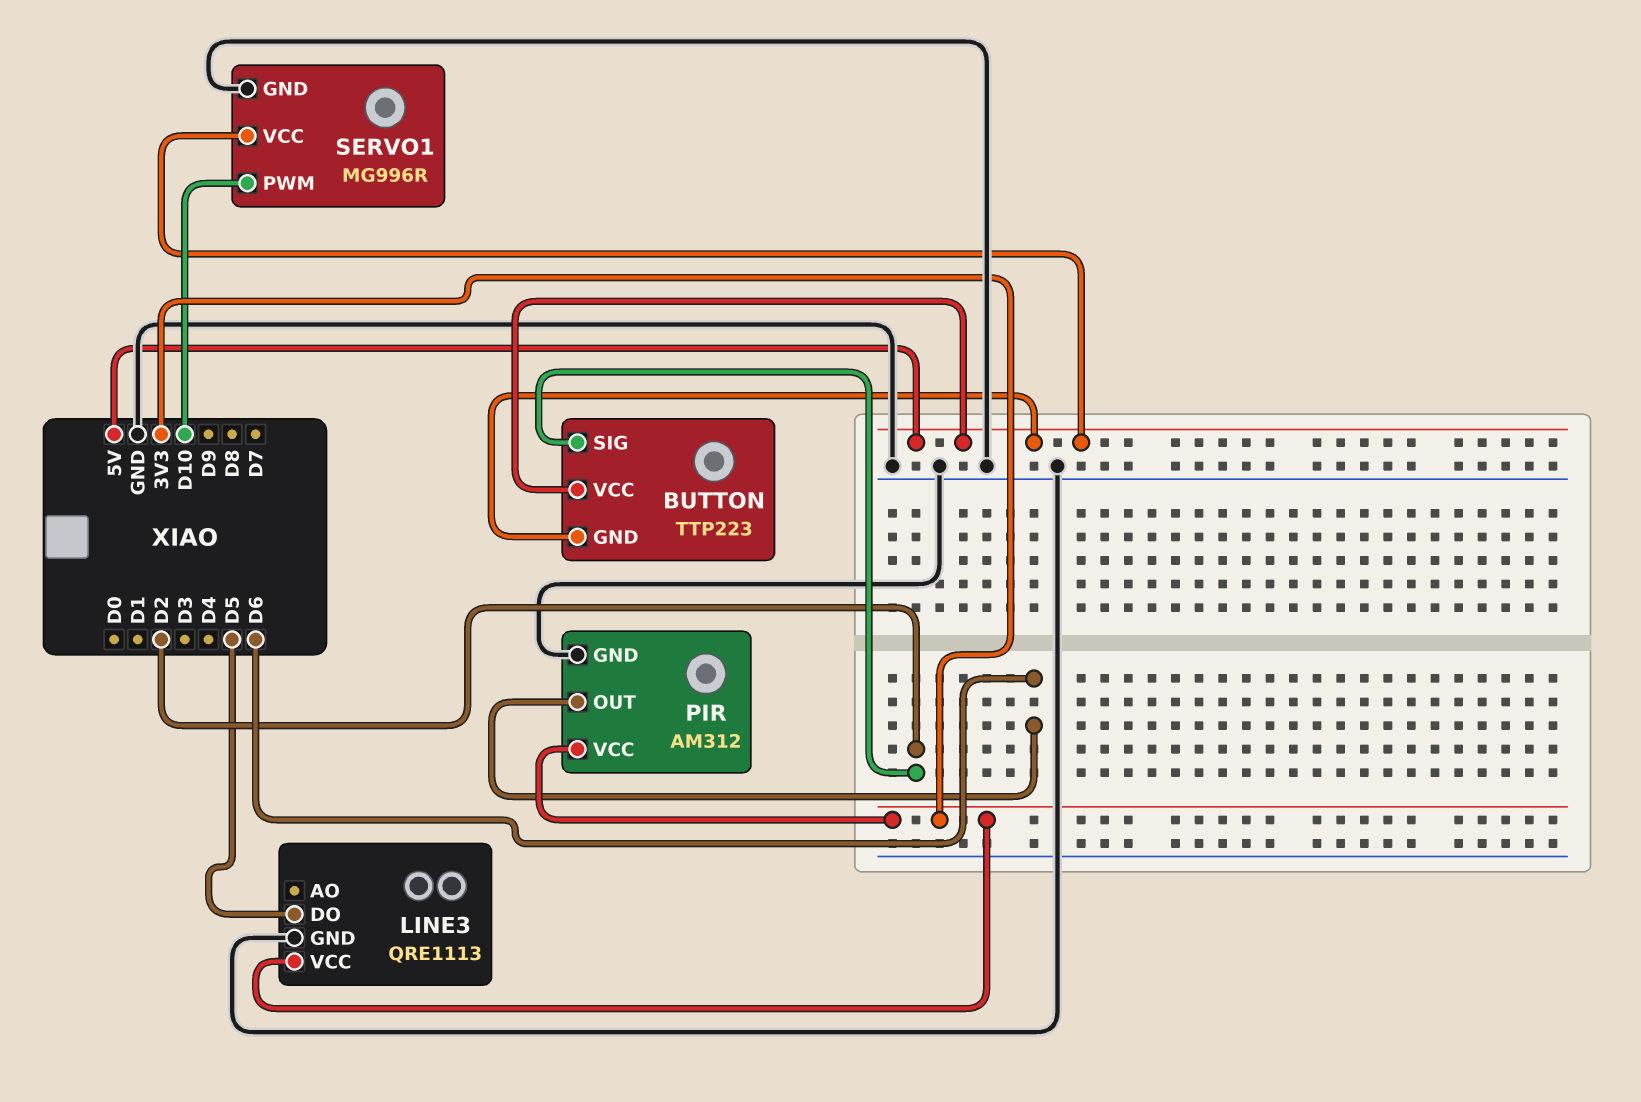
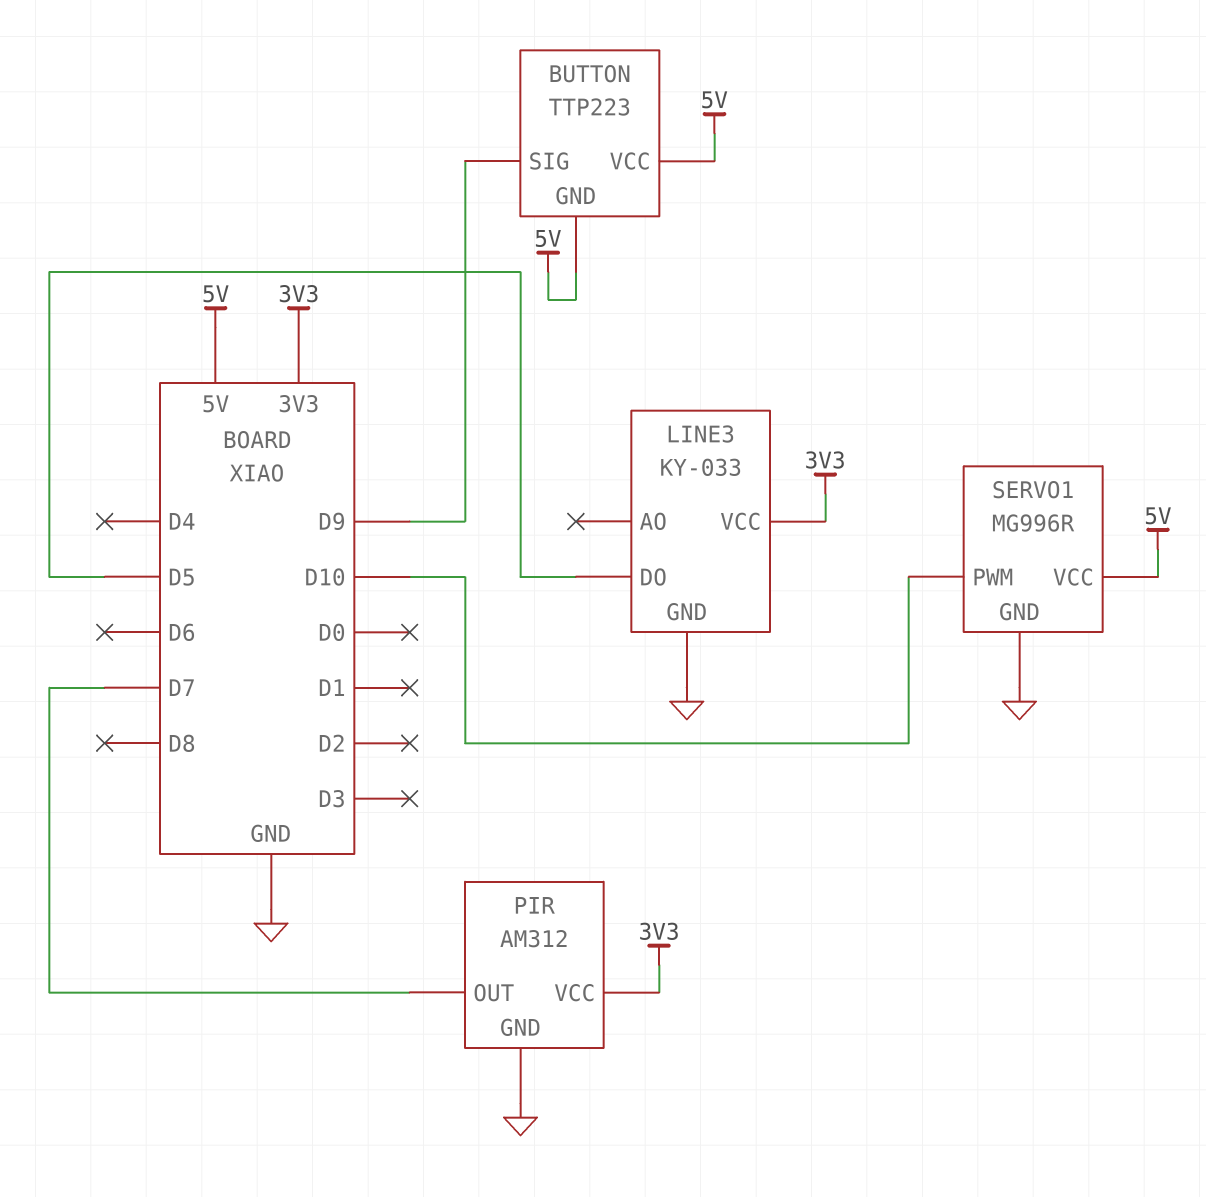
BUTTON pin SIG: D2 -> D9
LINE3: QRE1113 -> KY-033
PIR pin OUT: D6 -> D7

